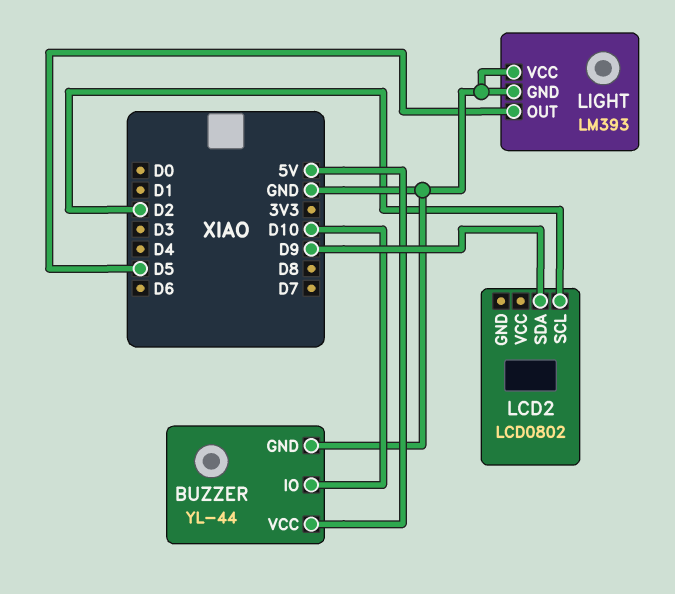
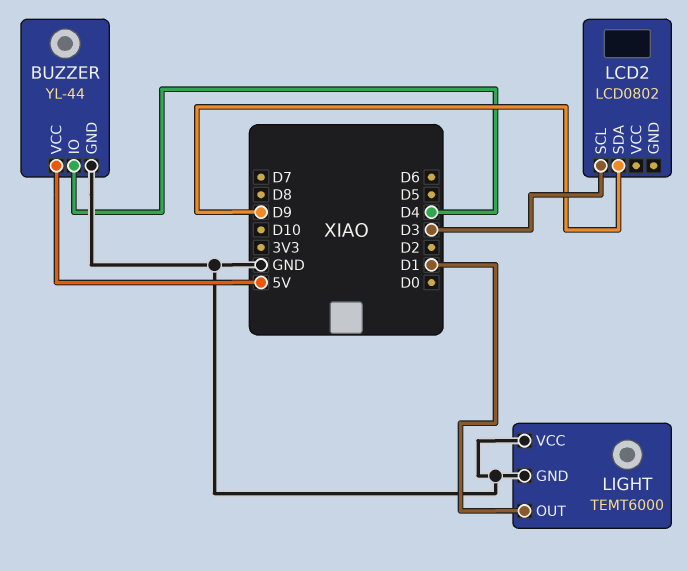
BUZZER pin IO: D10 -> D4
LCD2 pin SCL: D2 -> D3
LIGHT: LM393 -> TEMT6000
LIGHT pin OUT: D5 -> D1

